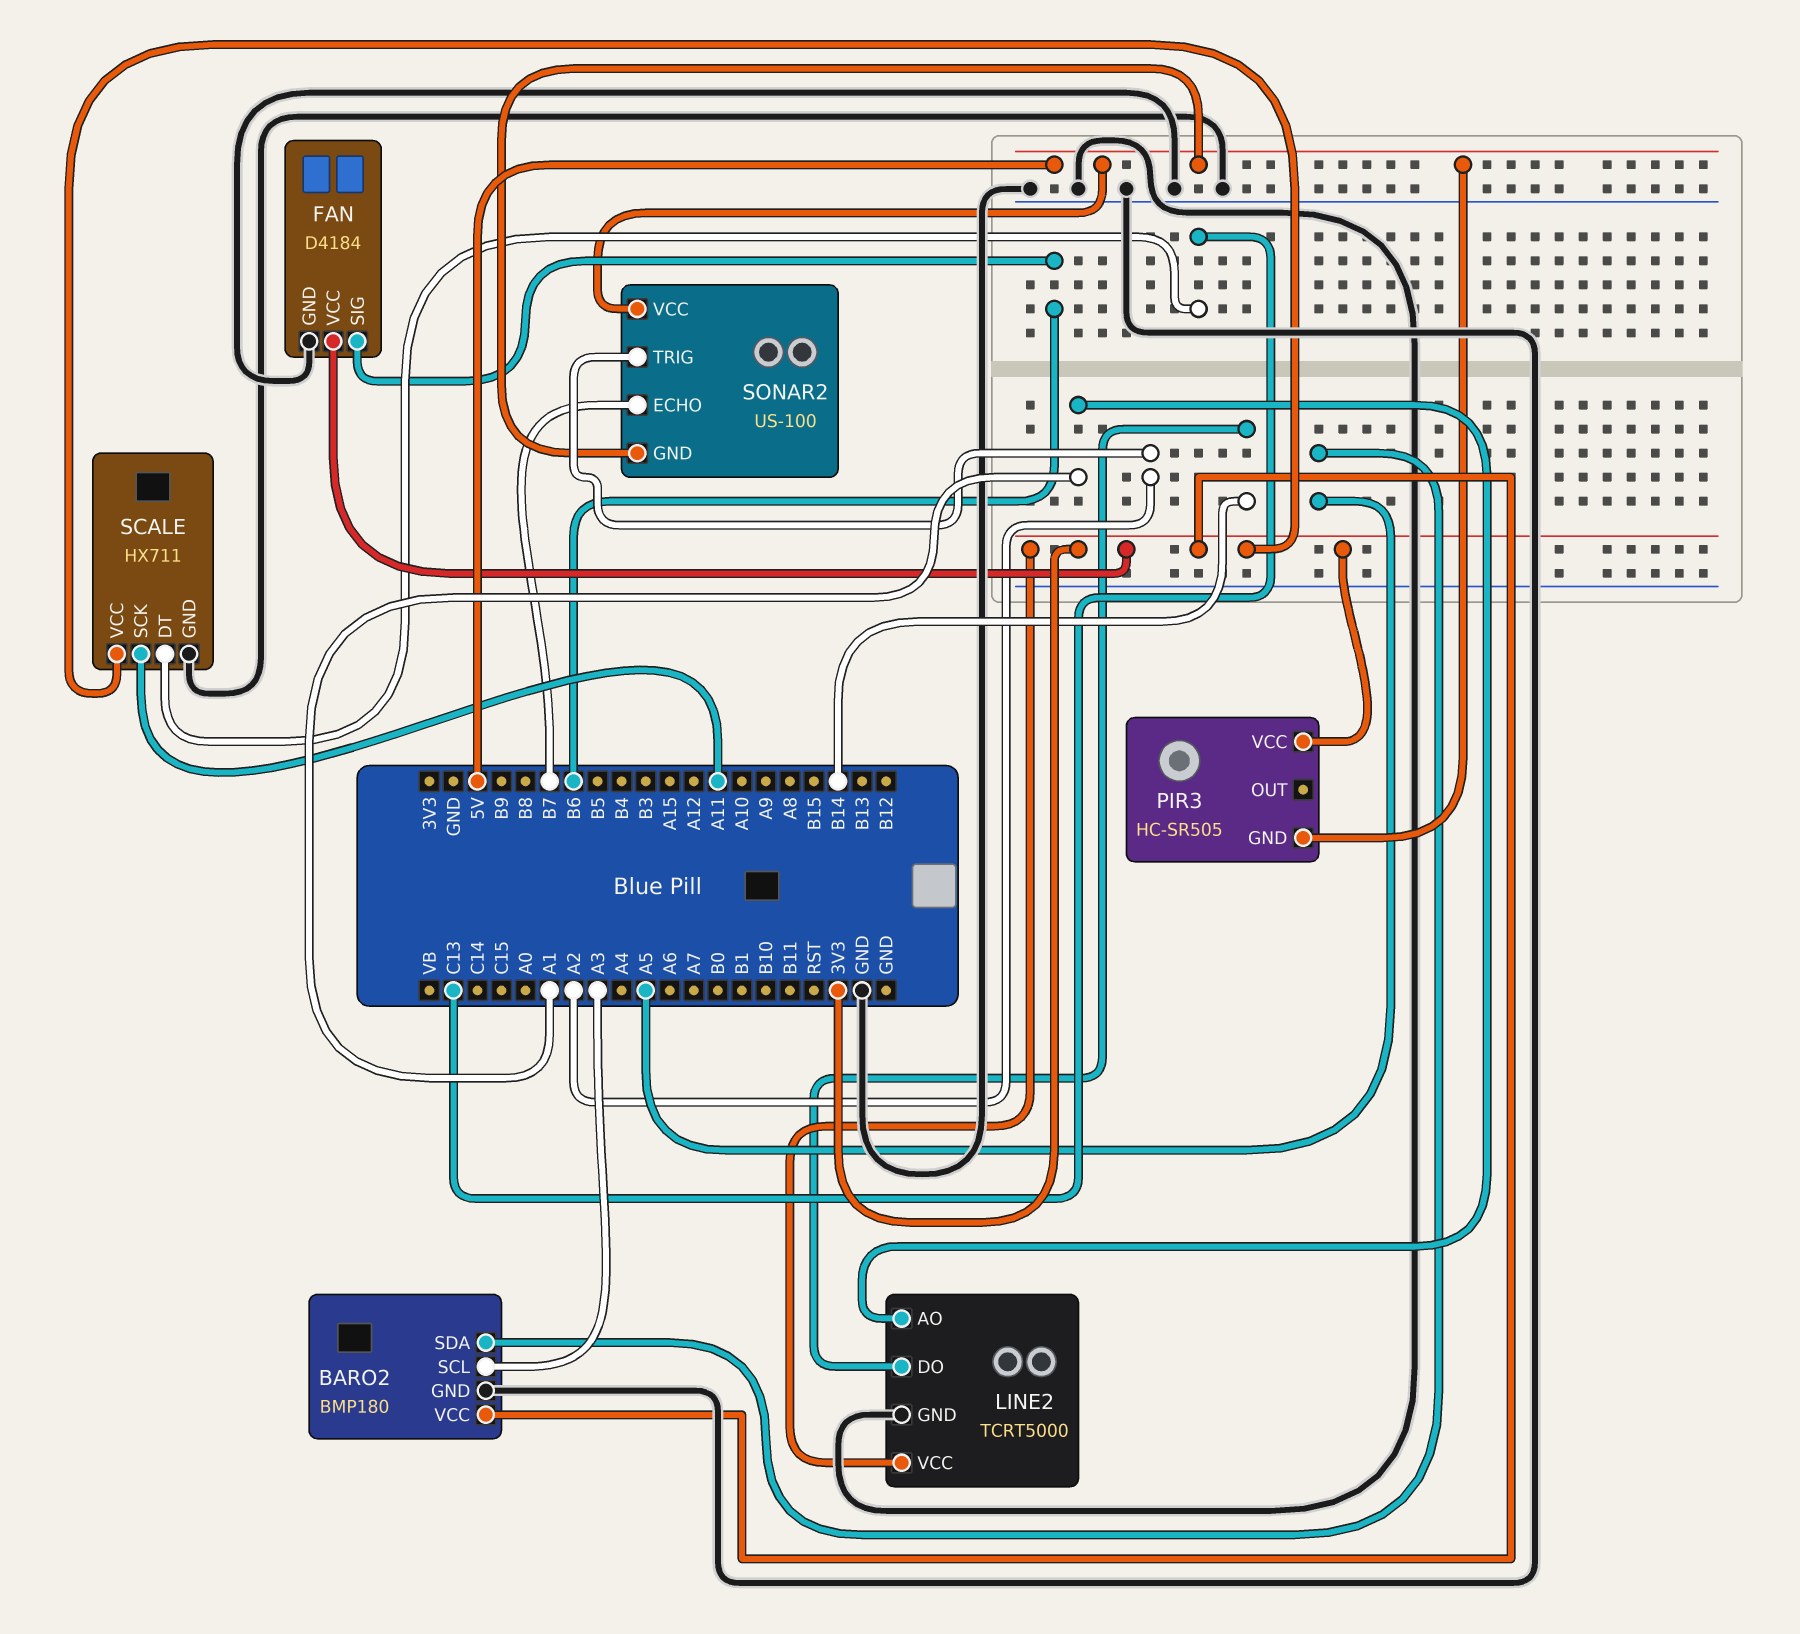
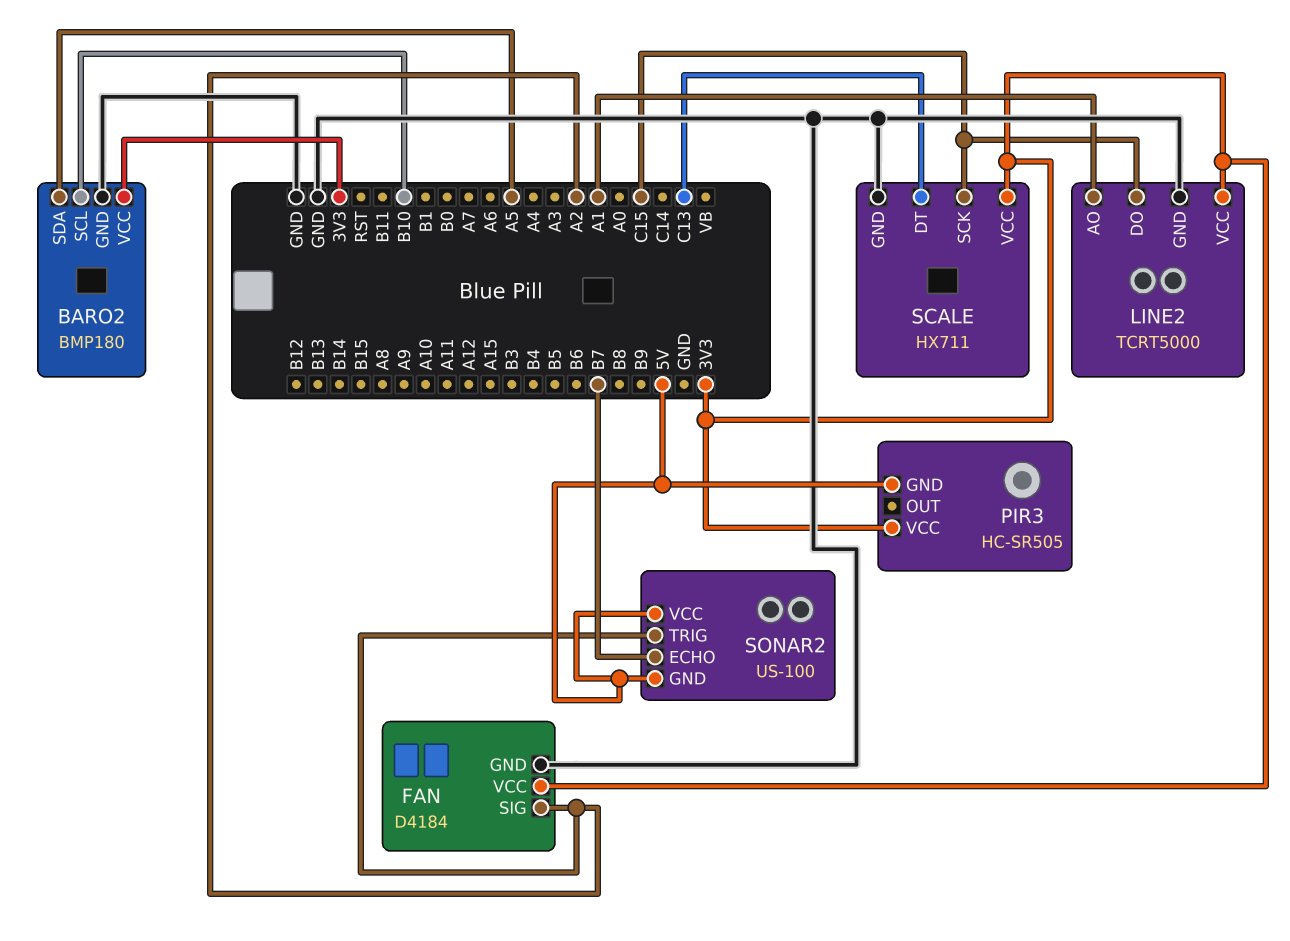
BARO2 pin SCL: A3 -> B10
FAN pin SIG: B6 -> A2
LINE2 pin DO: B14 -> C15
SCALE pin SCK: A11 -> C15

